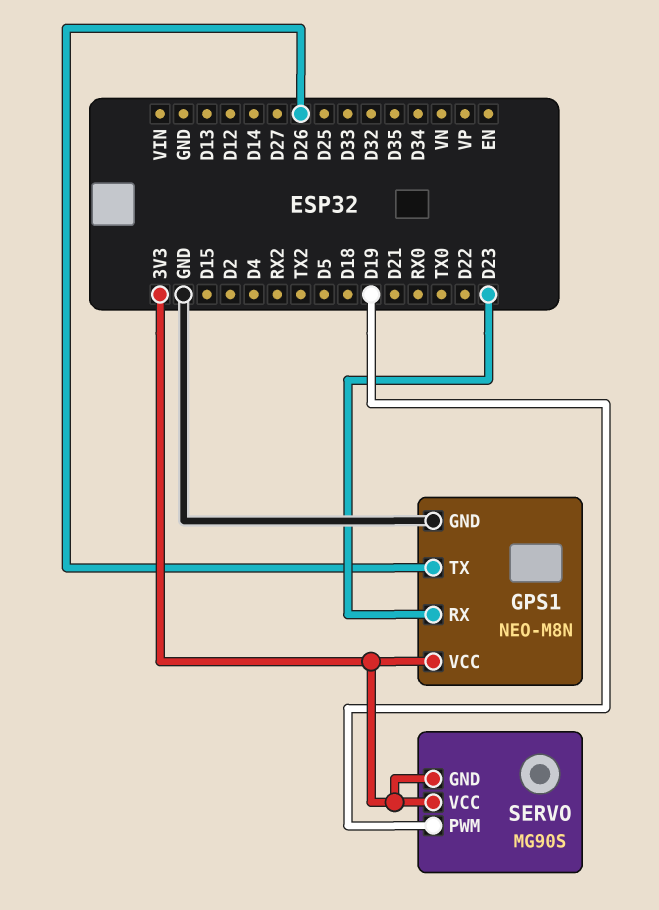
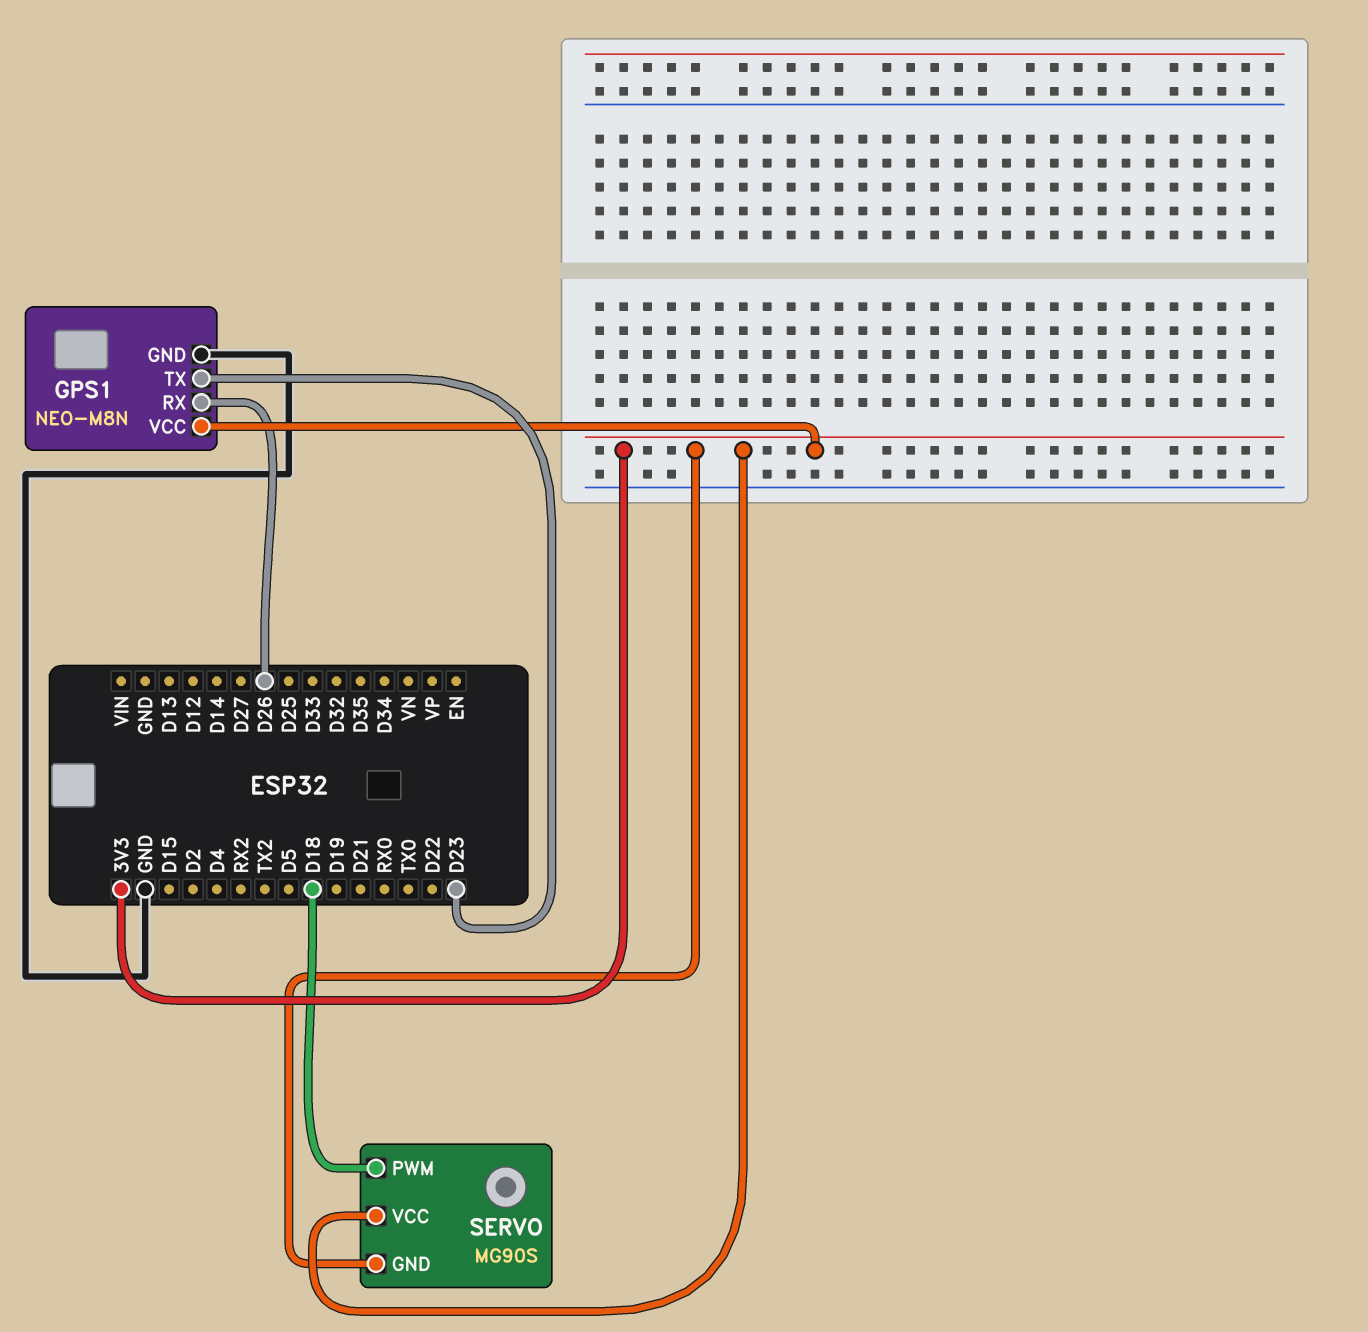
GPS1 pin RX: D23 -> D26
GPS1 pin TX: D26 -> D23
SERVO pin PWM: D19 -> D18

